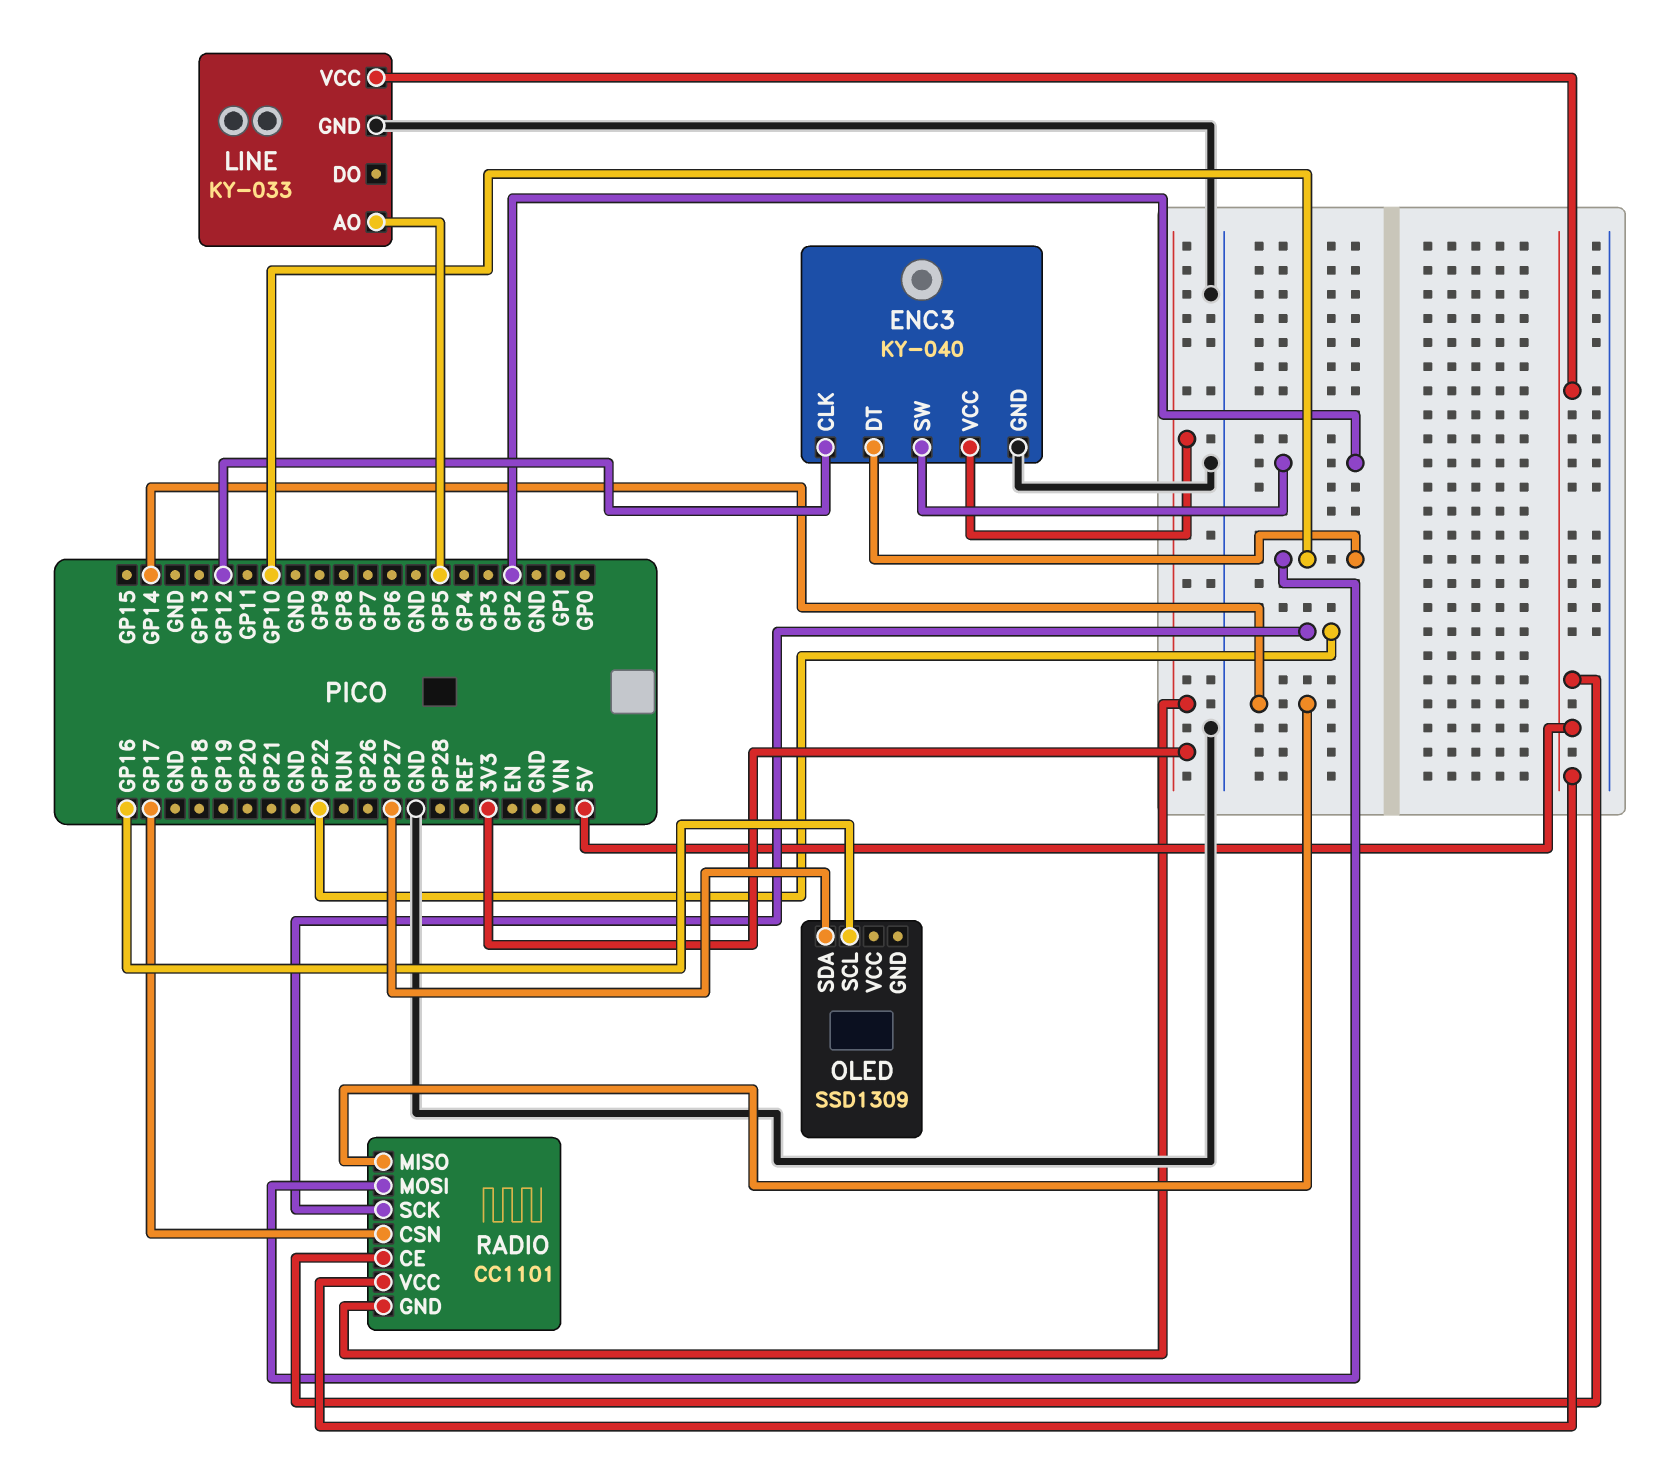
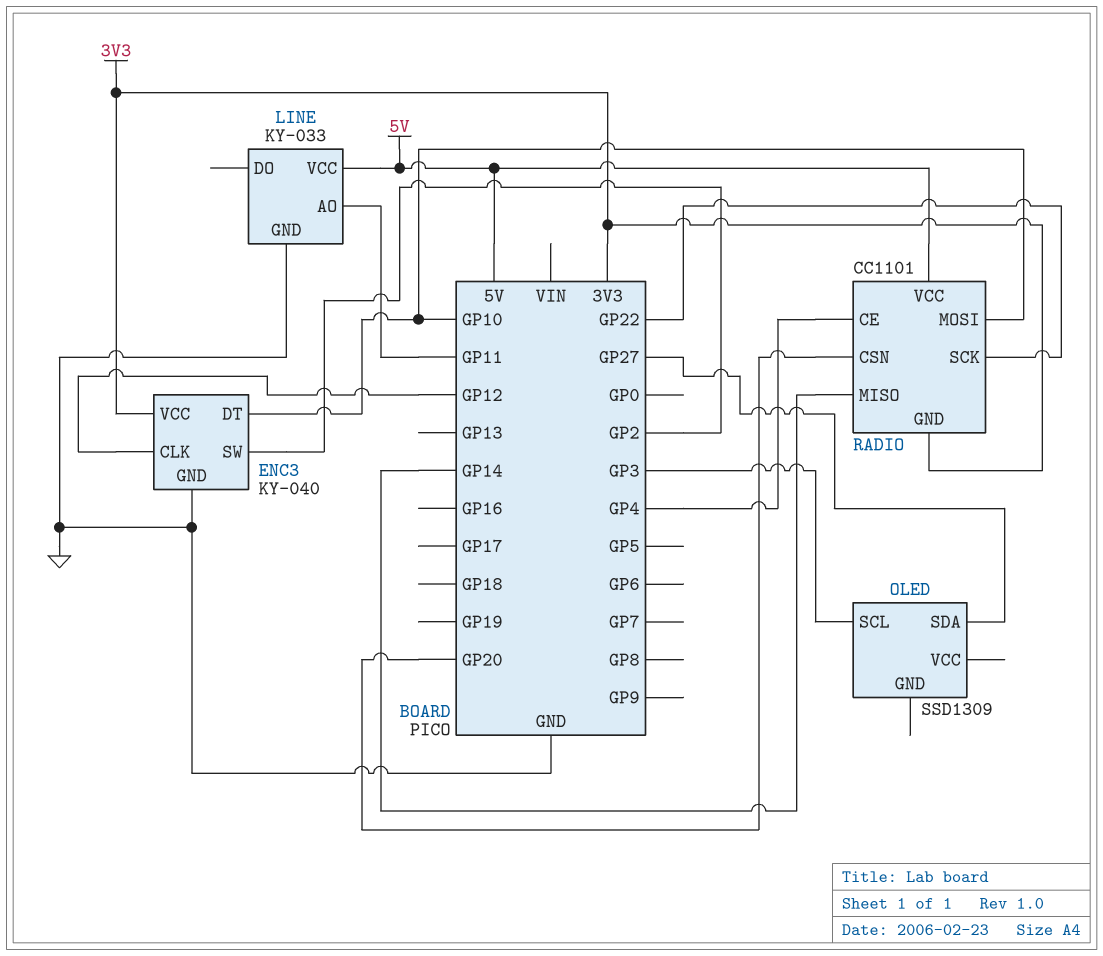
LINE pin AO: GP5 -> GP11
OLED pin SCL: GP16 -> GP3
RADIO pin CE: 5V -> GP4
RADIO pin CSN: GP17 -> GP20

